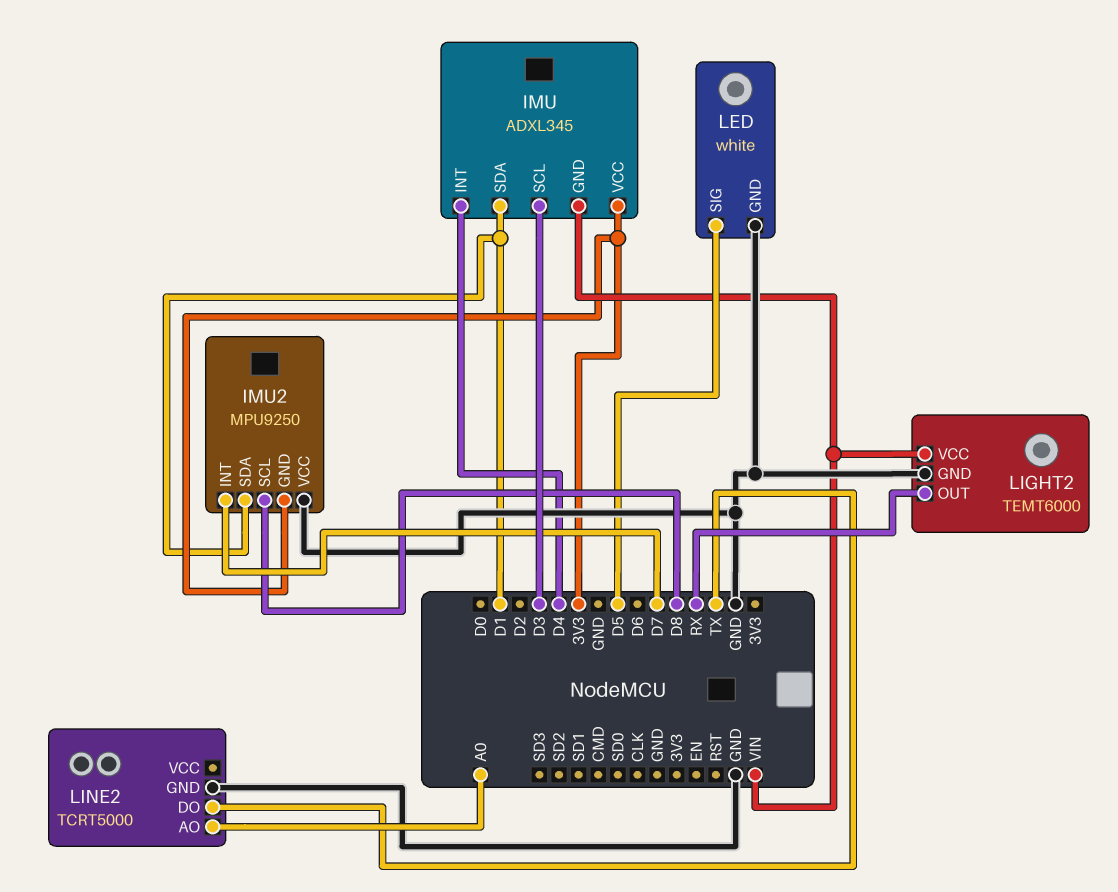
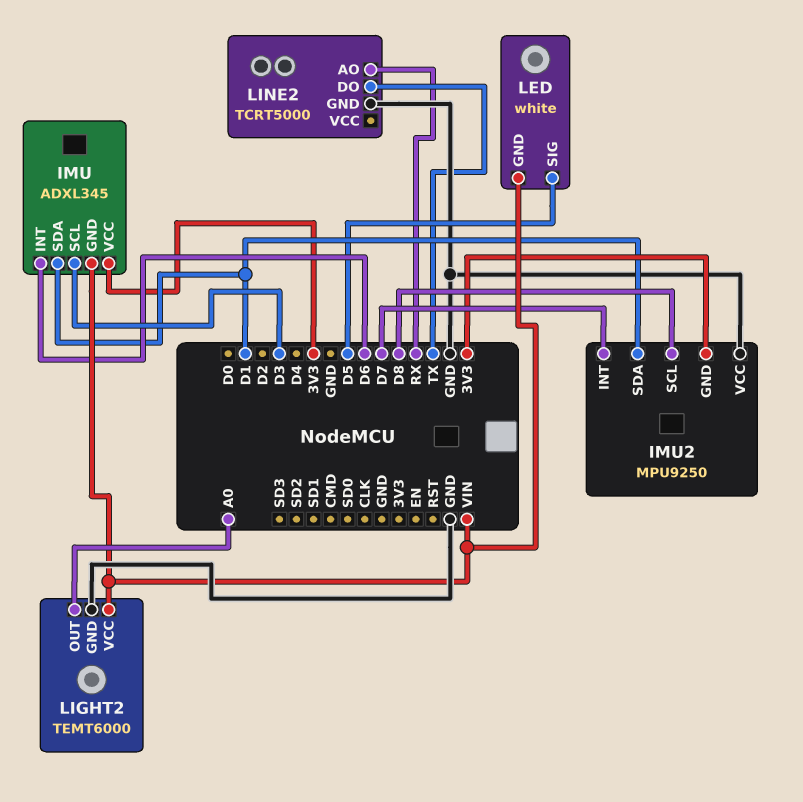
IMU pin INT: D4 -> D6
LED pin GND: GND -> VIN
LIGHT2 pin OUT: RX -> A0
LINE2 pin AO: A0 -> RX

